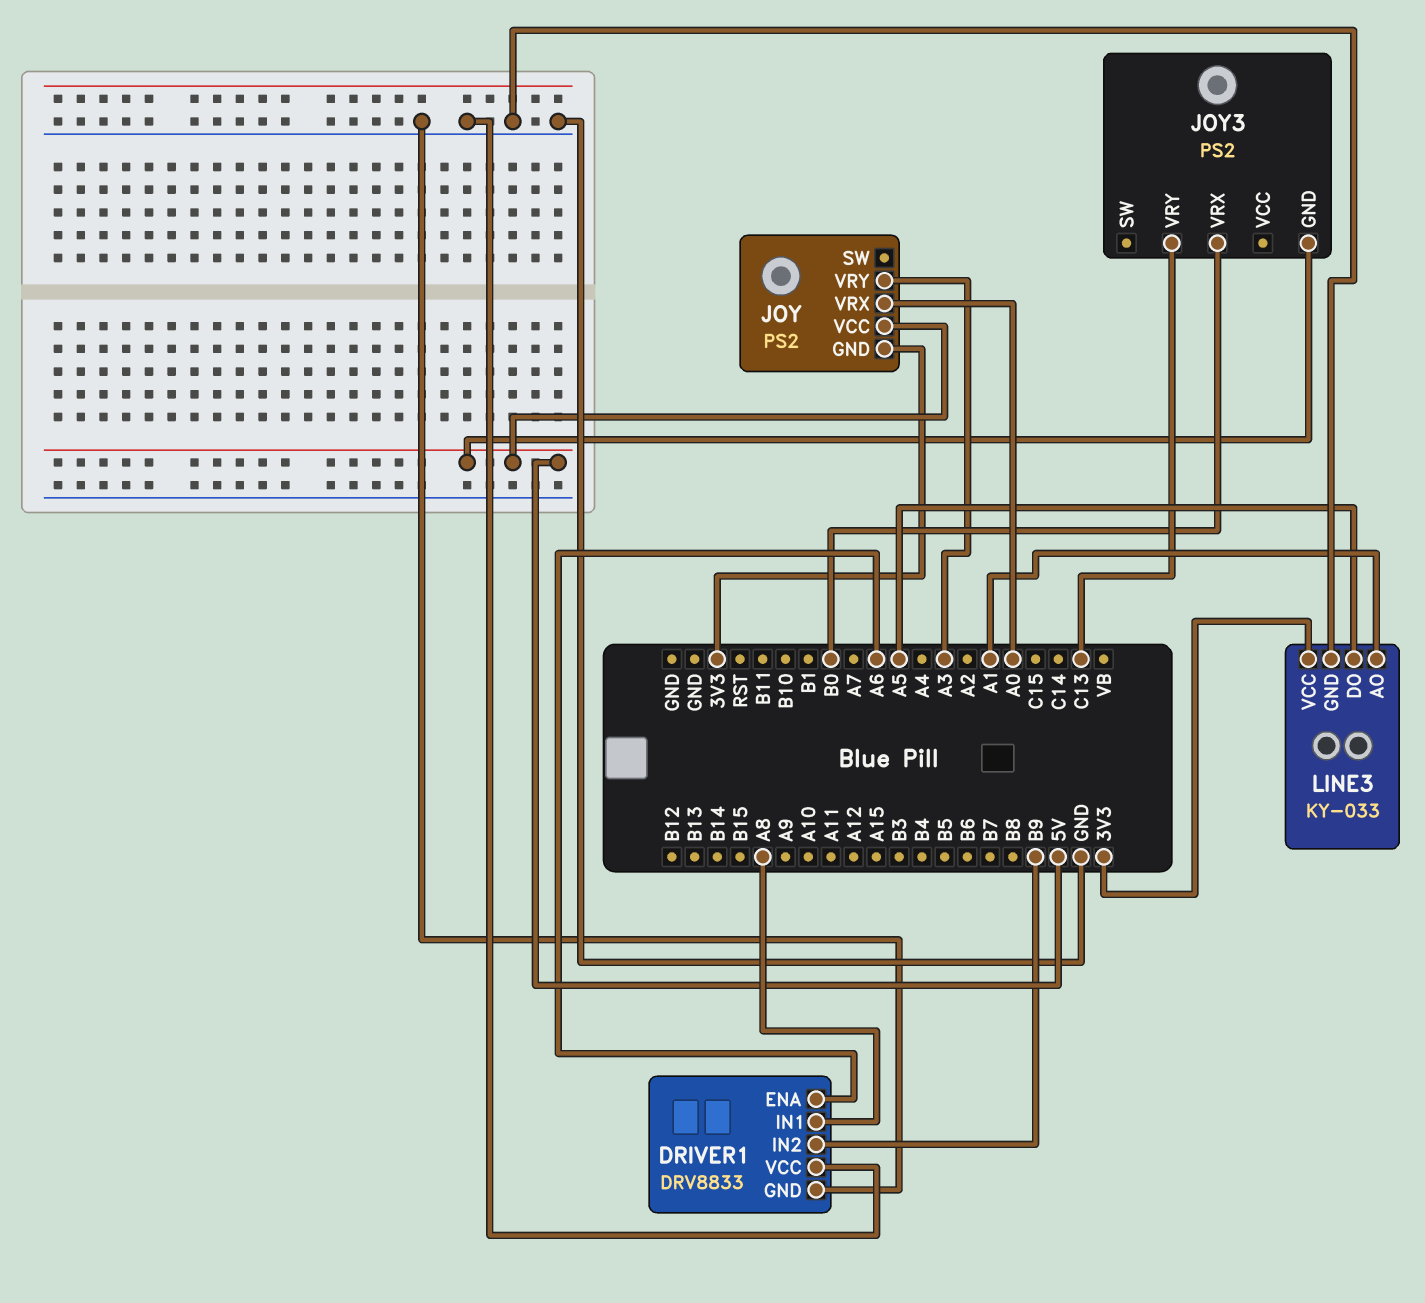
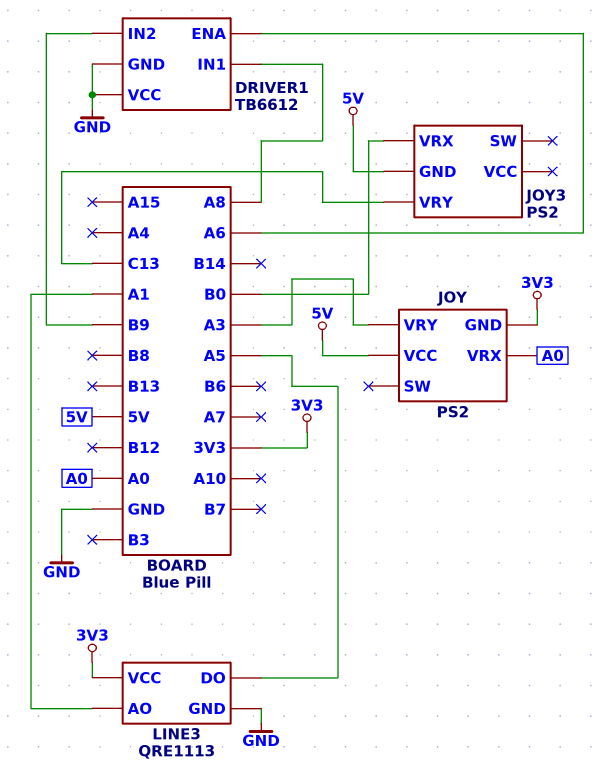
DRIVER1: DRV8833 -> TB6612
LINE3: KY-033 -> QRE1113

